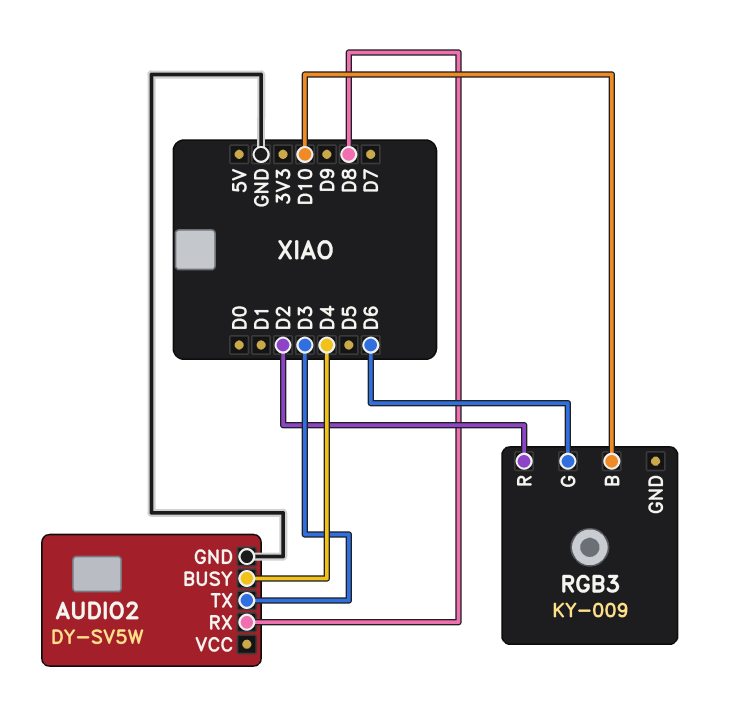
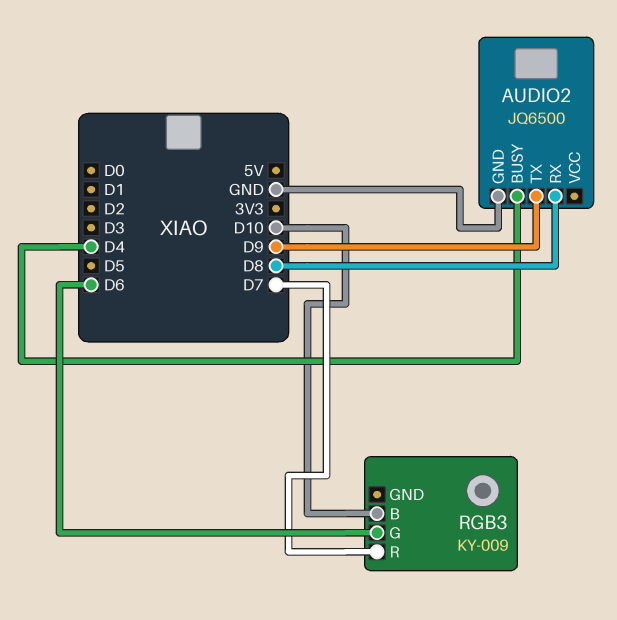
AUDIO2: DY-SV5W -> JQ6500
AUDIO2 pin TX: D3 -> D9
RGB3 pin R: D2 -> D7

